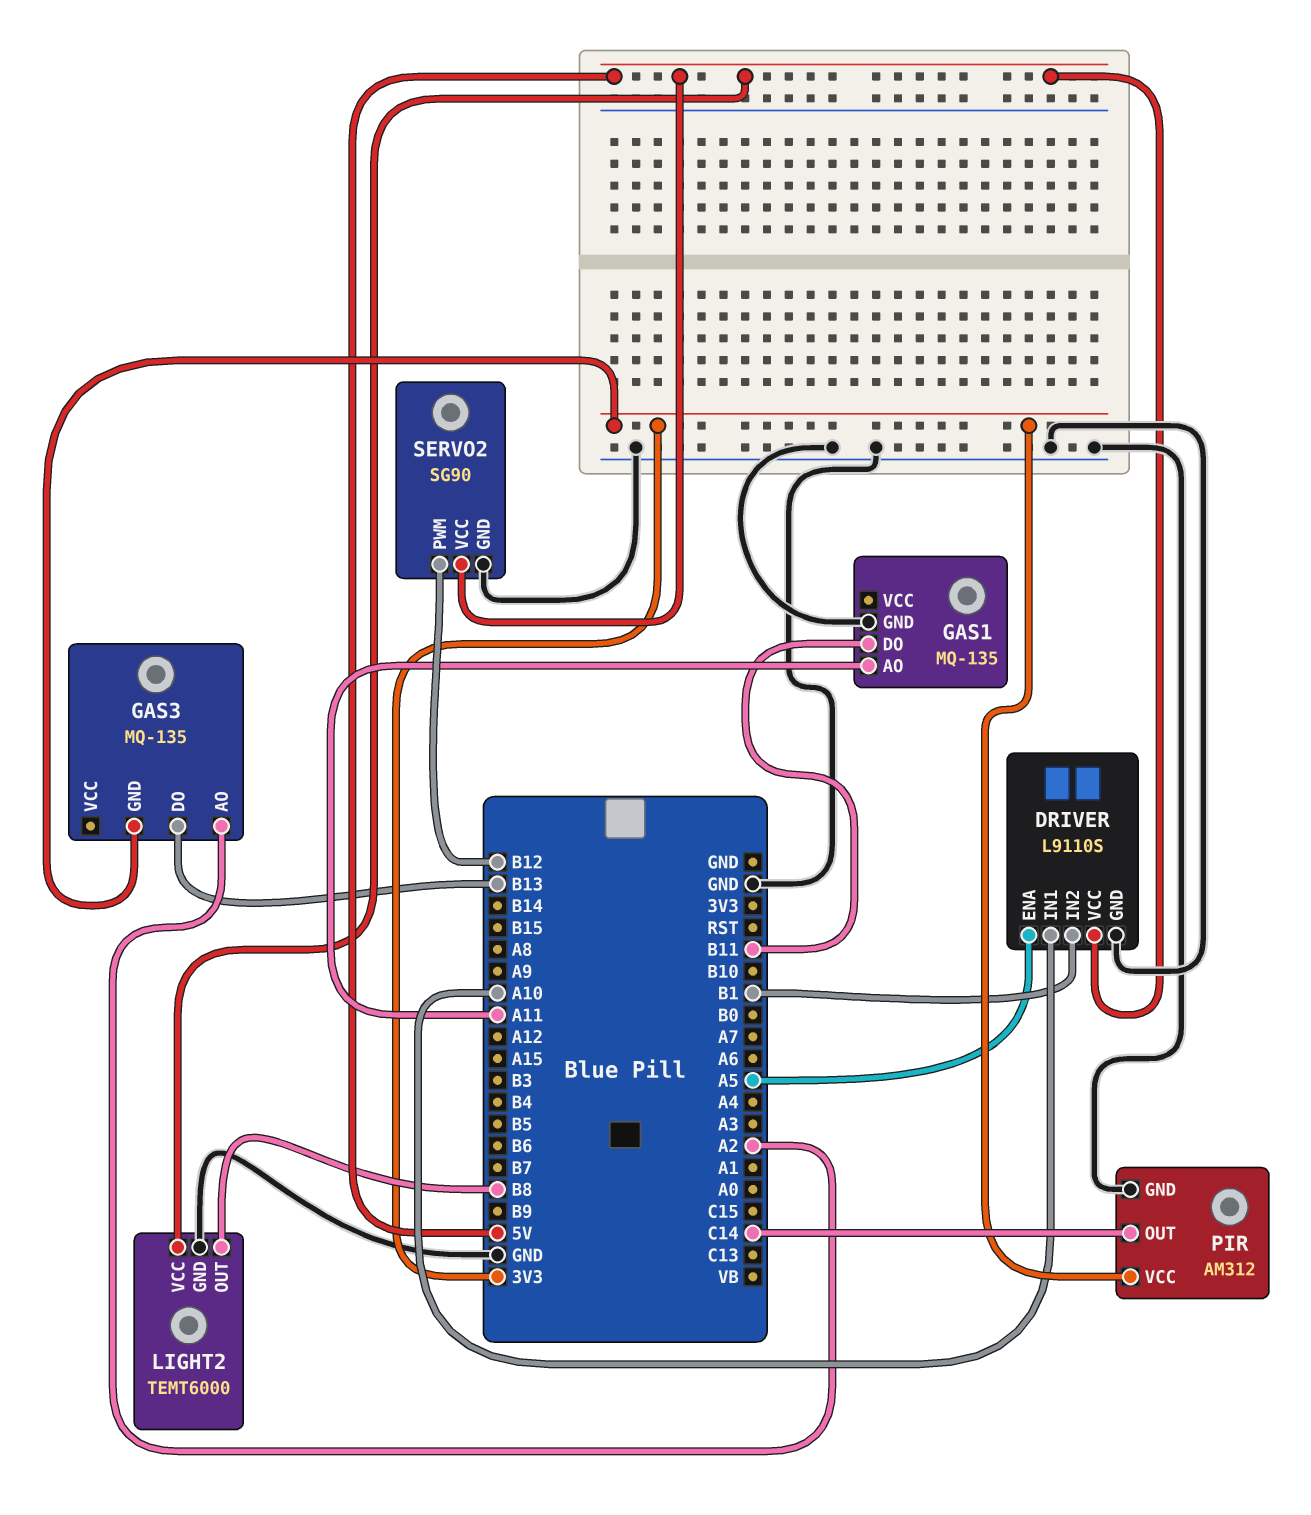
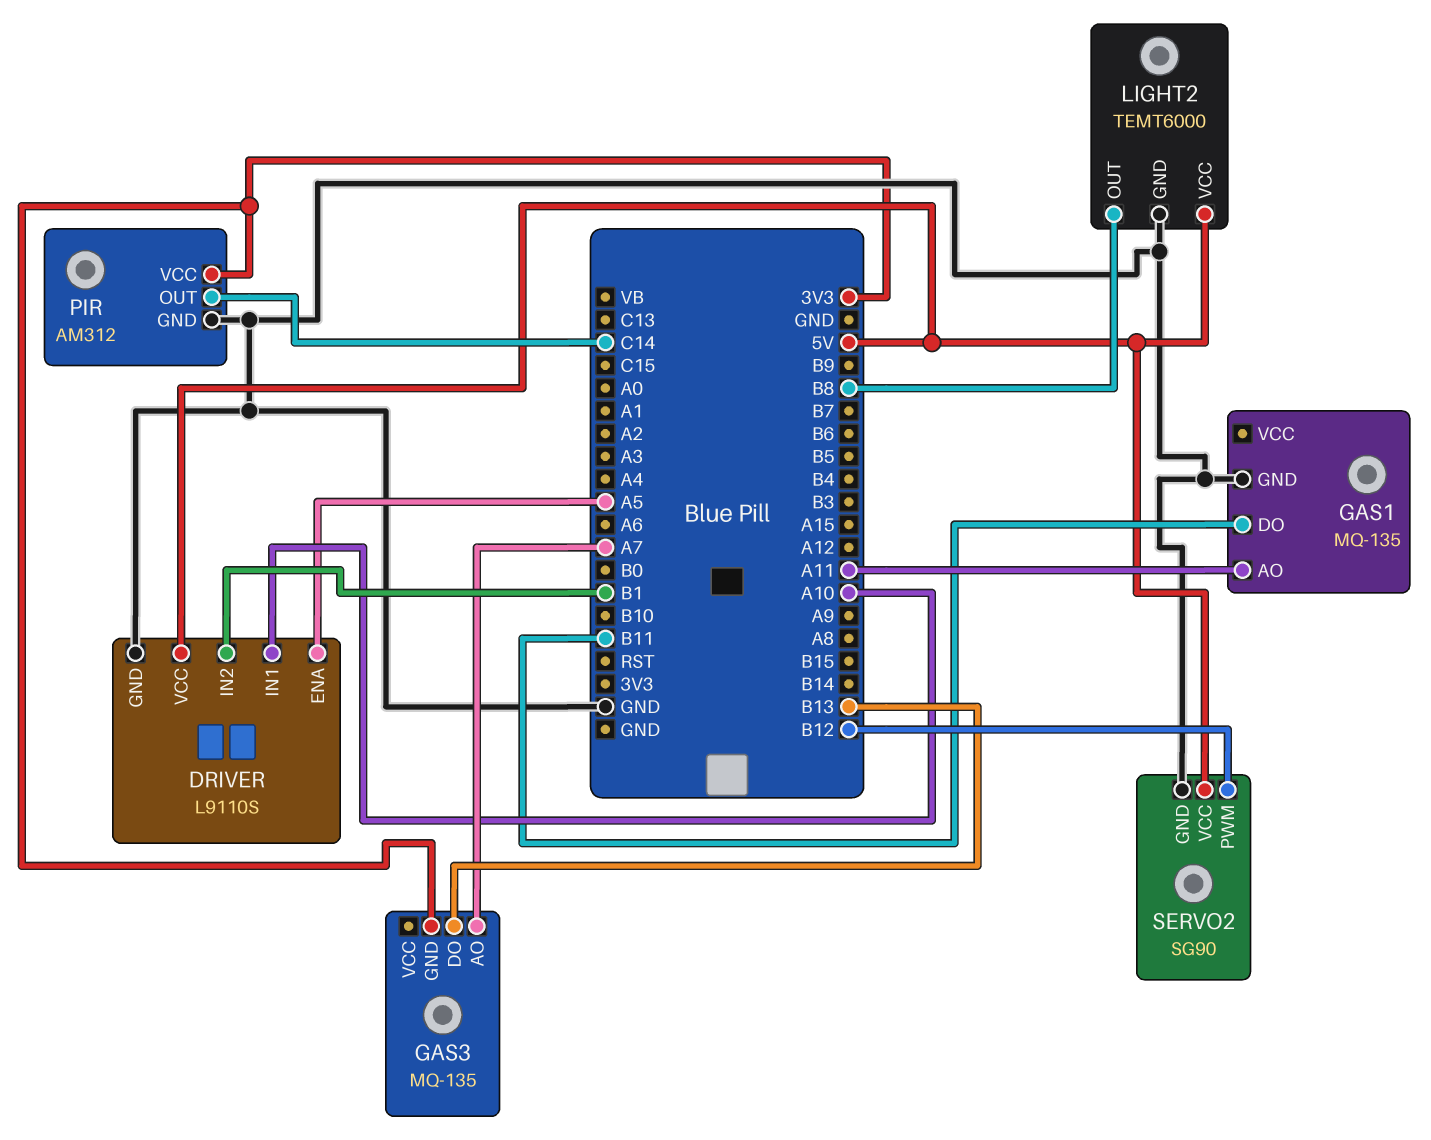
GAS3 pin AO: A2 -> A7

